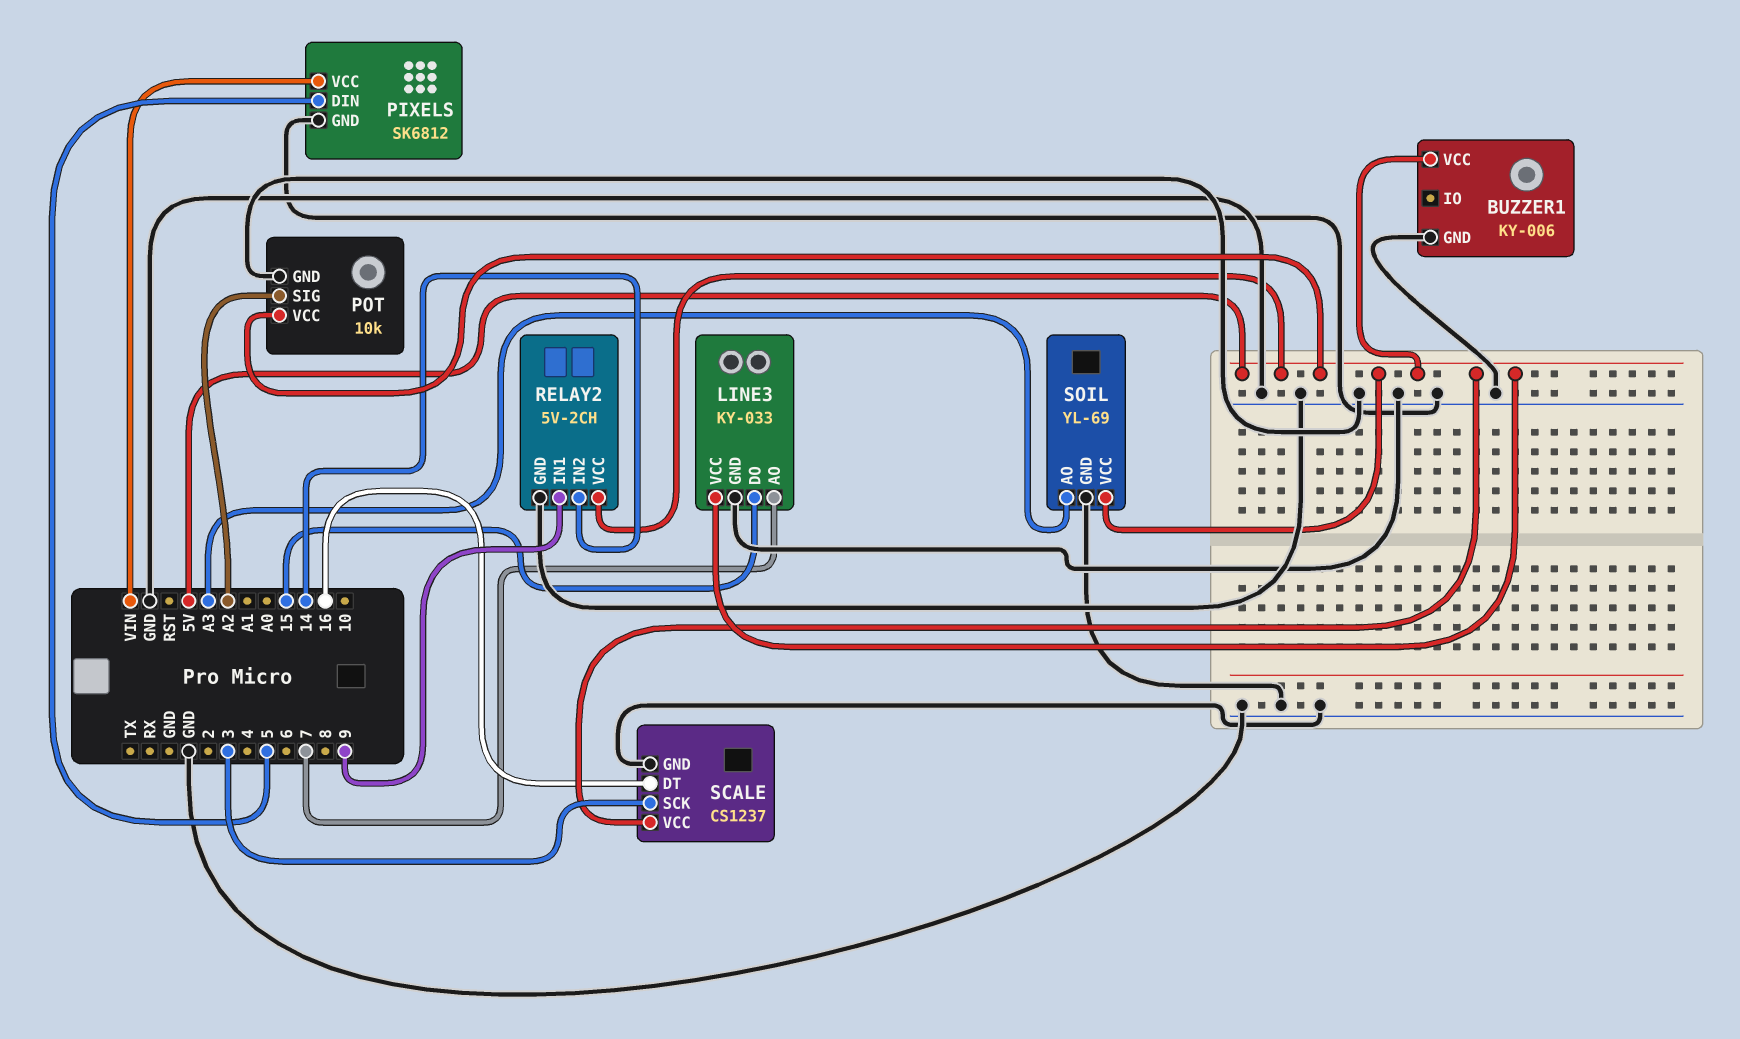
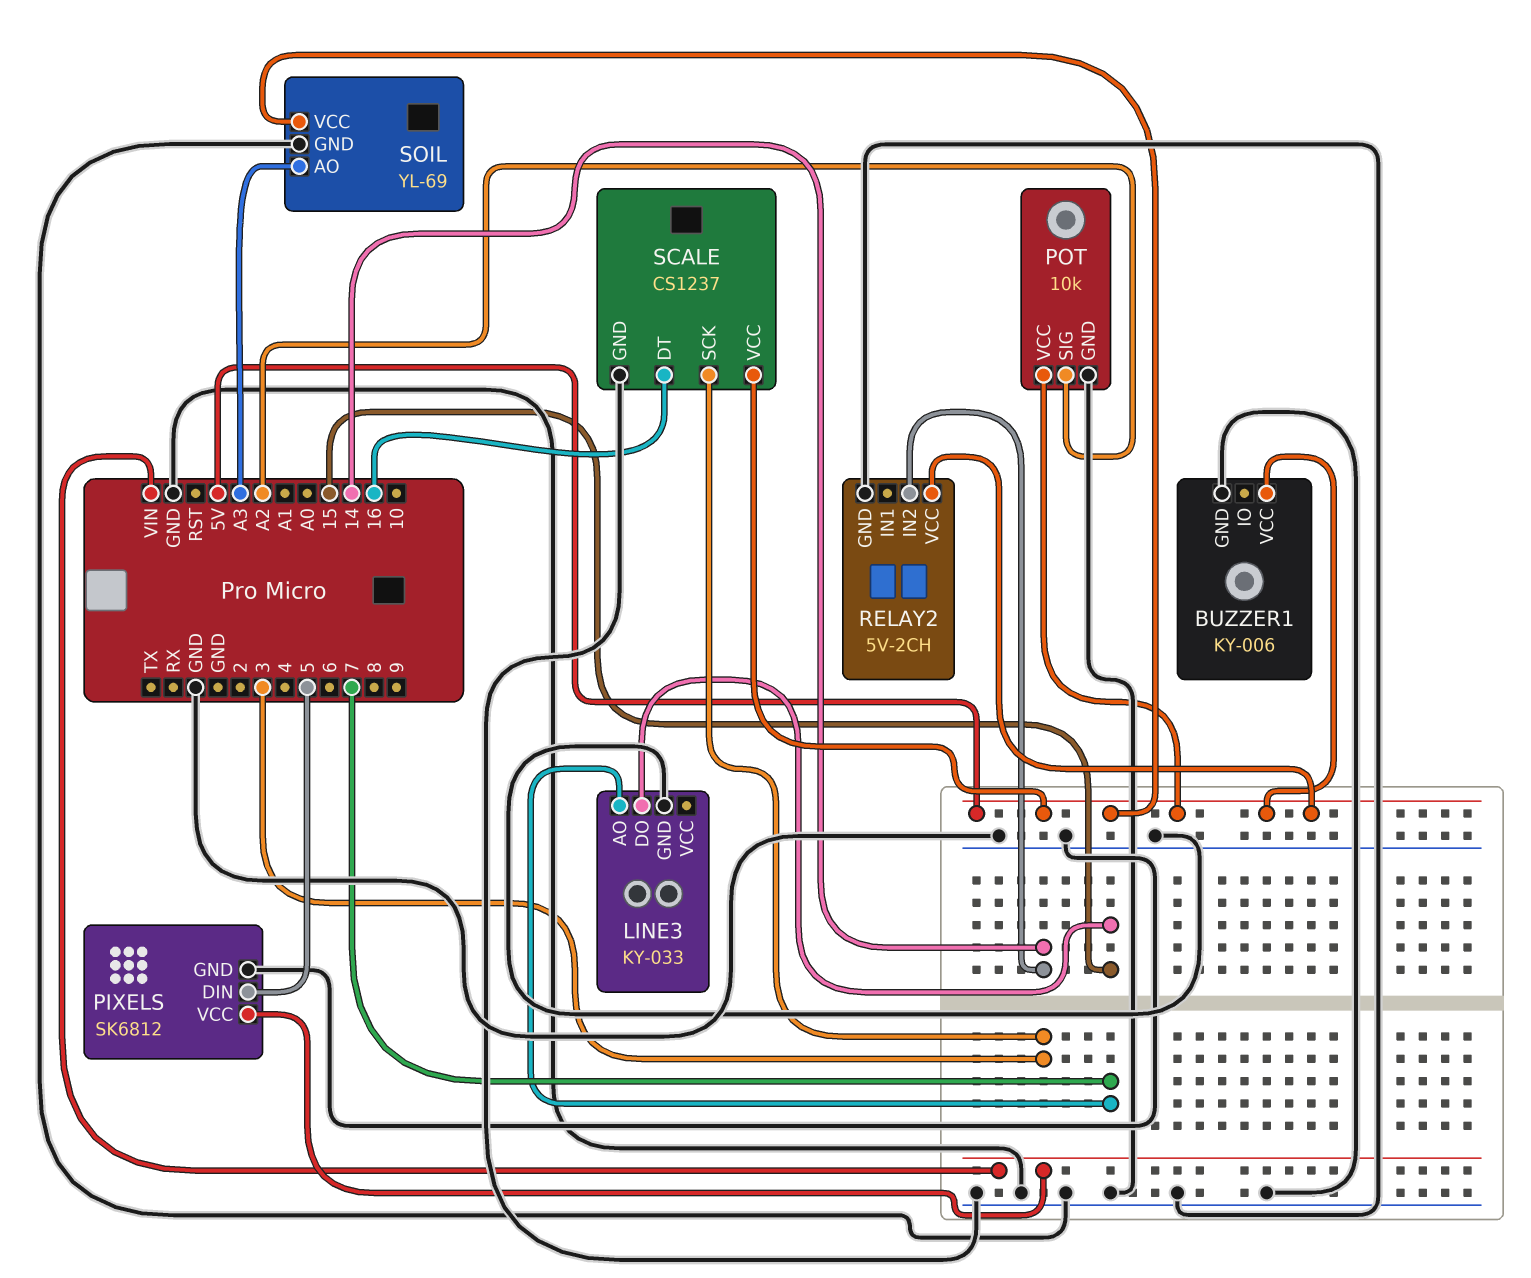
LINE3 pin VCC: 5V -> none
RELAY2 pin IN1: 9 -> none

